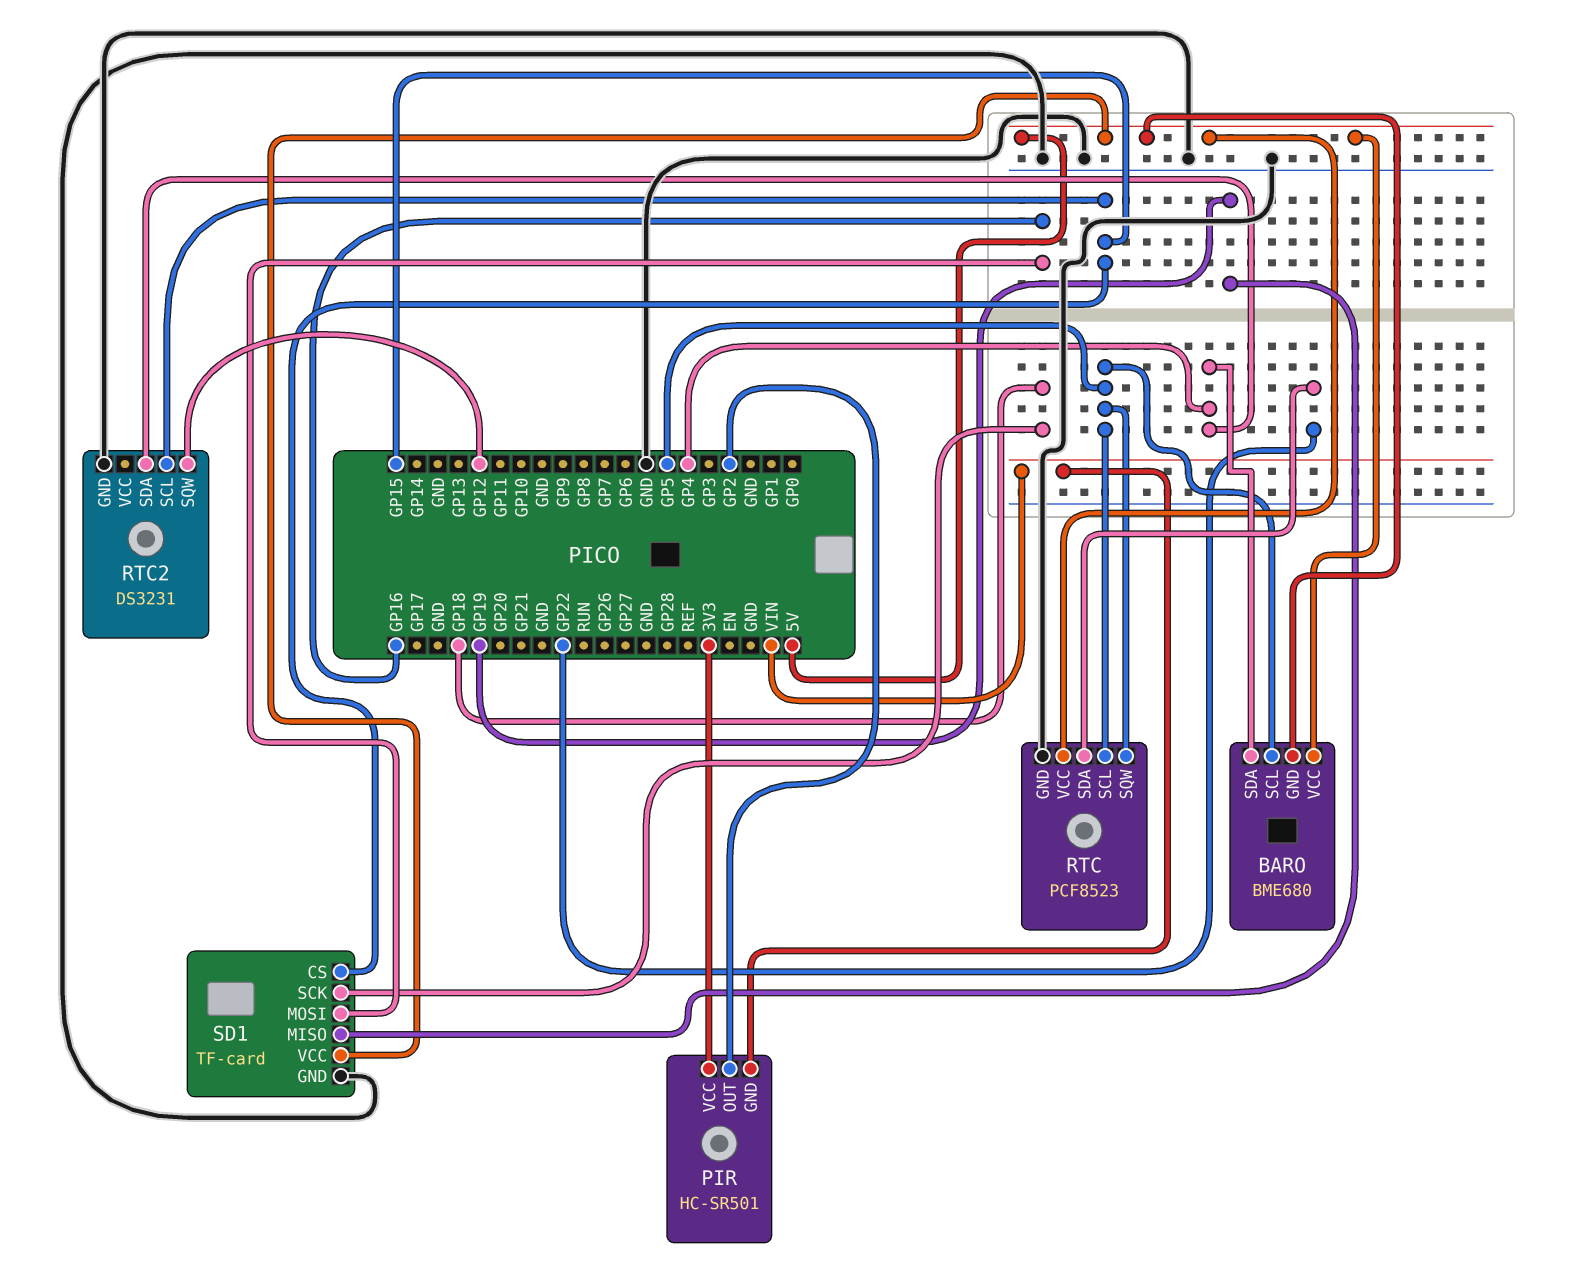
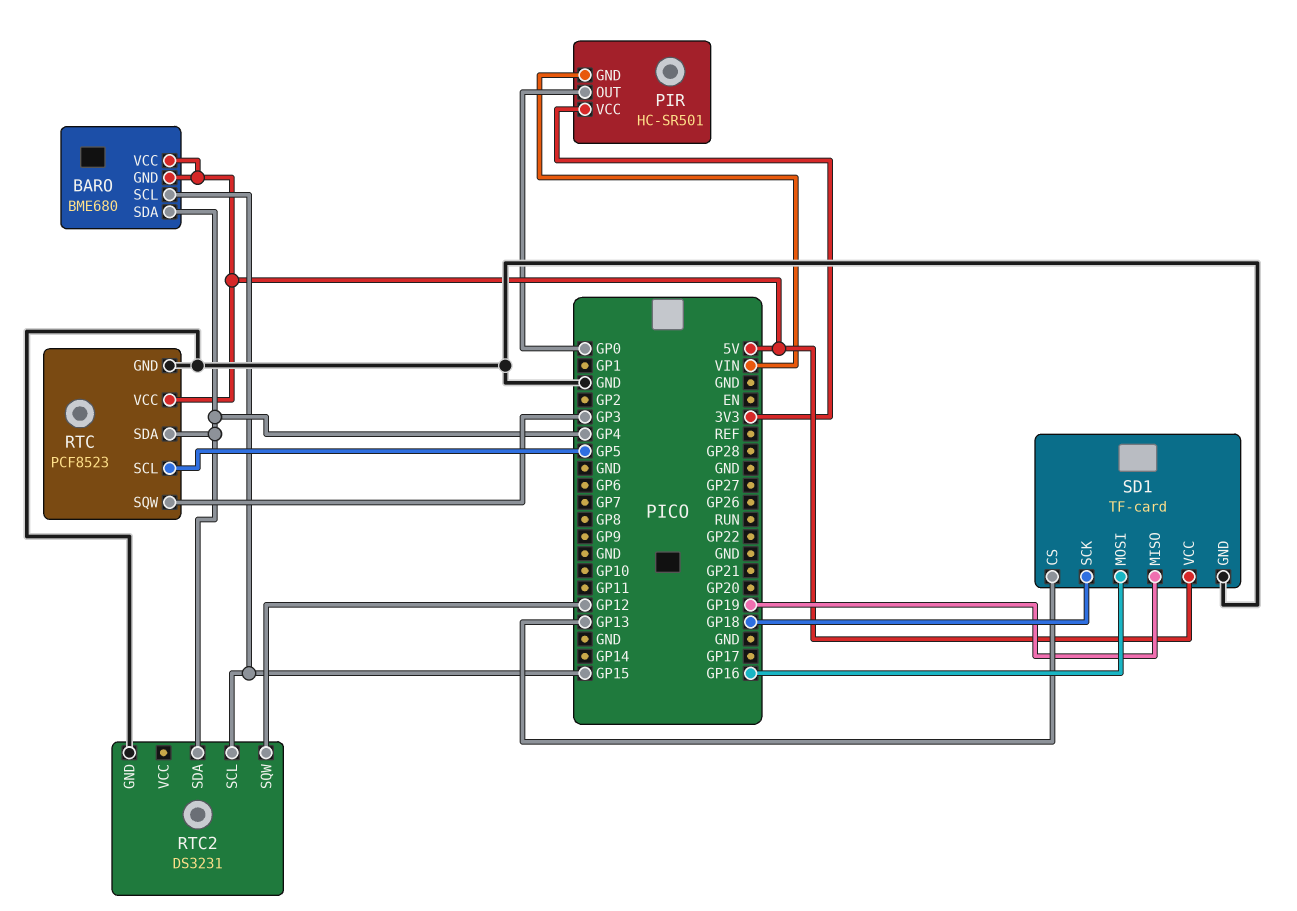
BARO pin SCL: GP5 -> GP15
PIR pin OUT: GP2 -> GP0
RTC pin SDA: GP22 -> GP4
RTC pin SQW: GP5 -> GP3
SD1 pin CS: GP15 -> GP13

